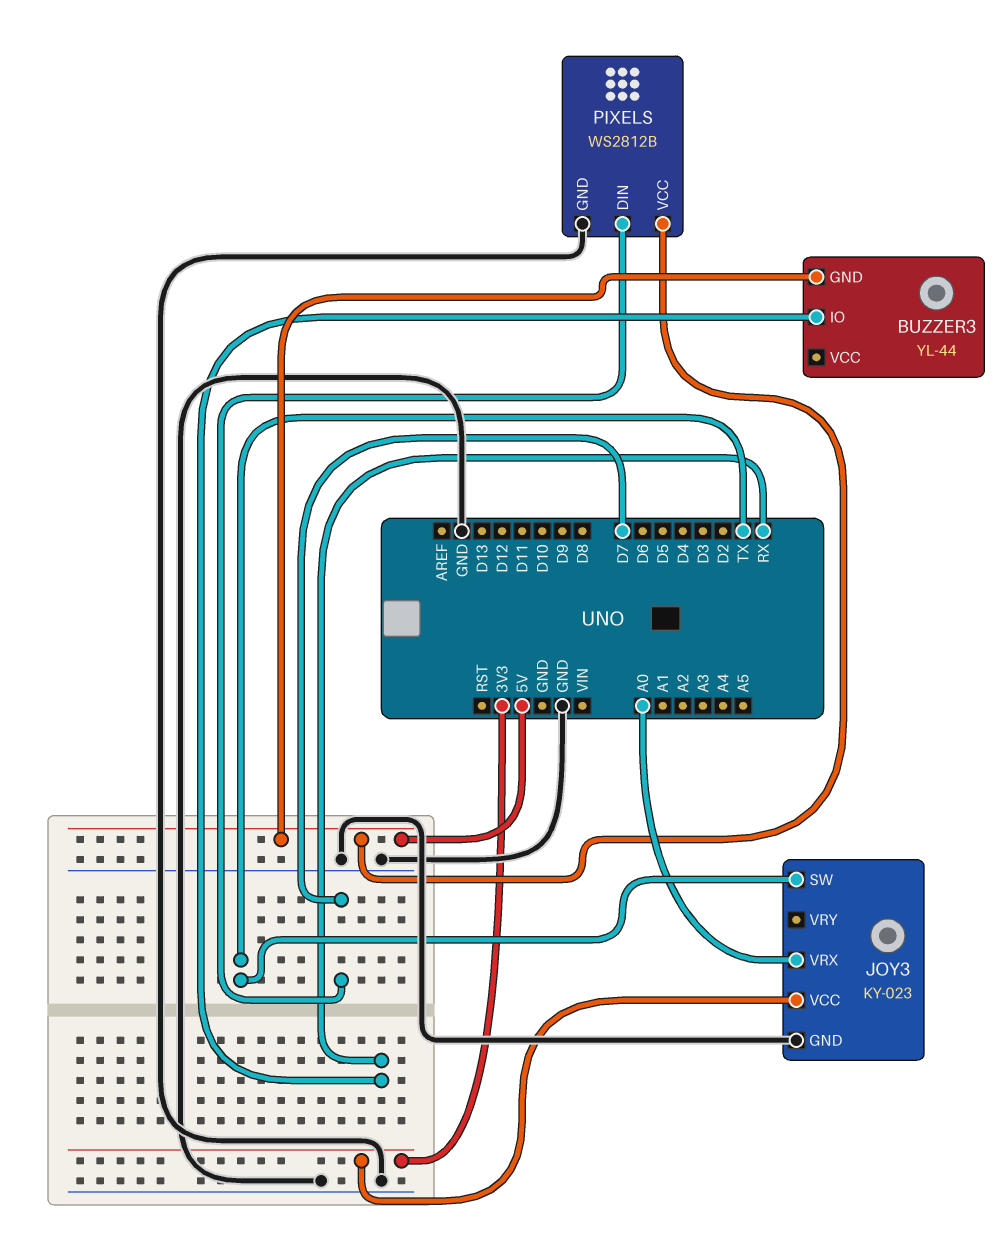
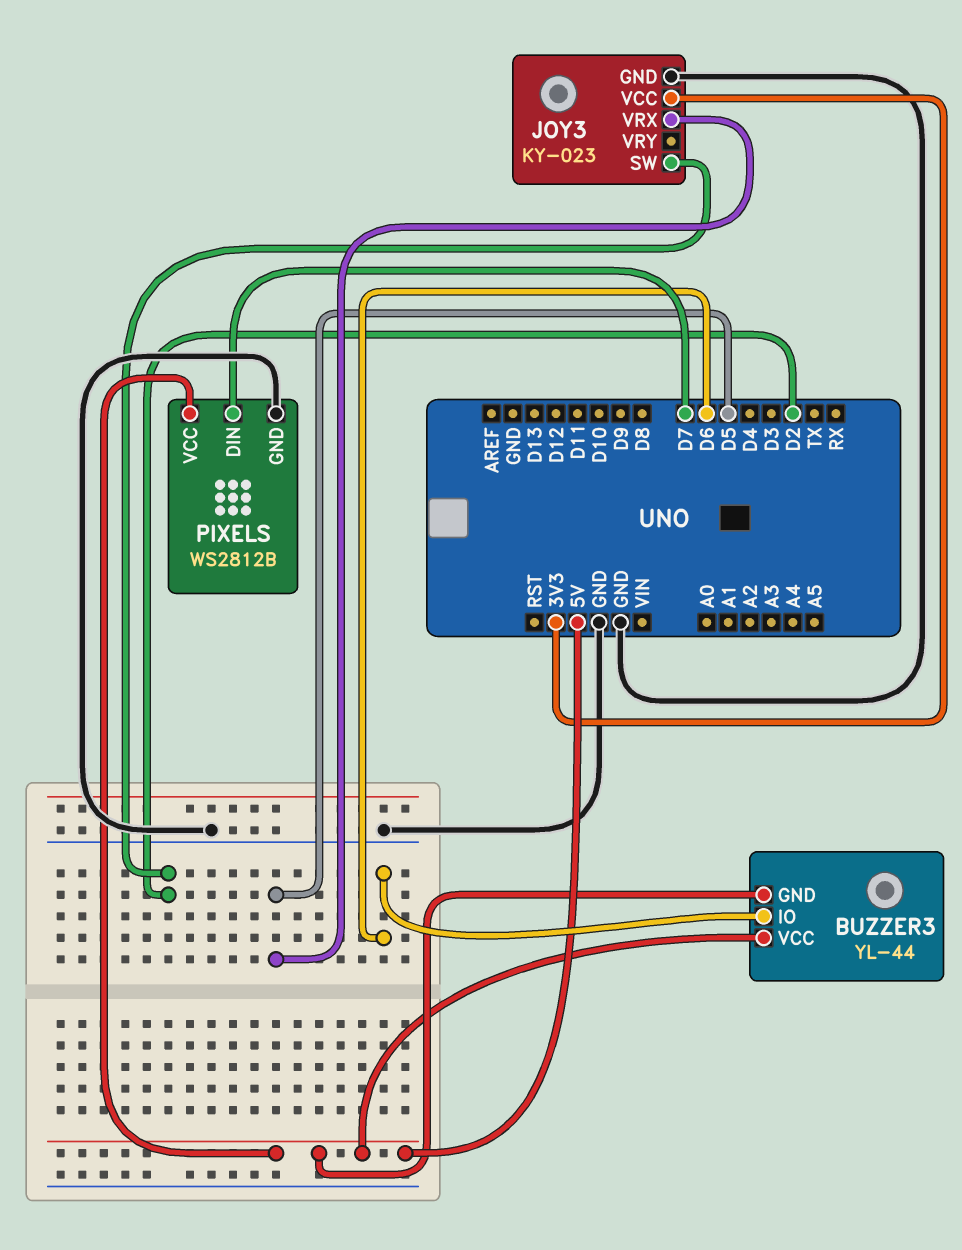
BUZZER3 pin IO: RX -> D6
BUZZER3 pin VCC: none -> 5V
JOY3 pin SW: TX -> D2
JOY3 pin VRX: A0 -> D5

